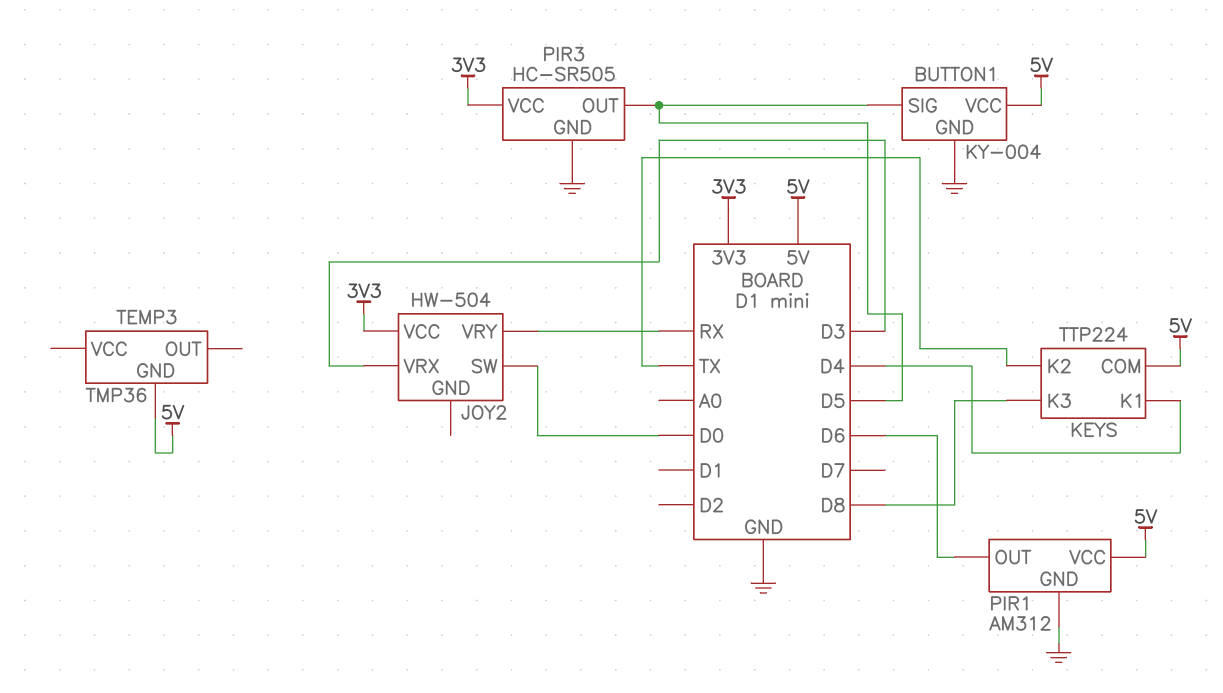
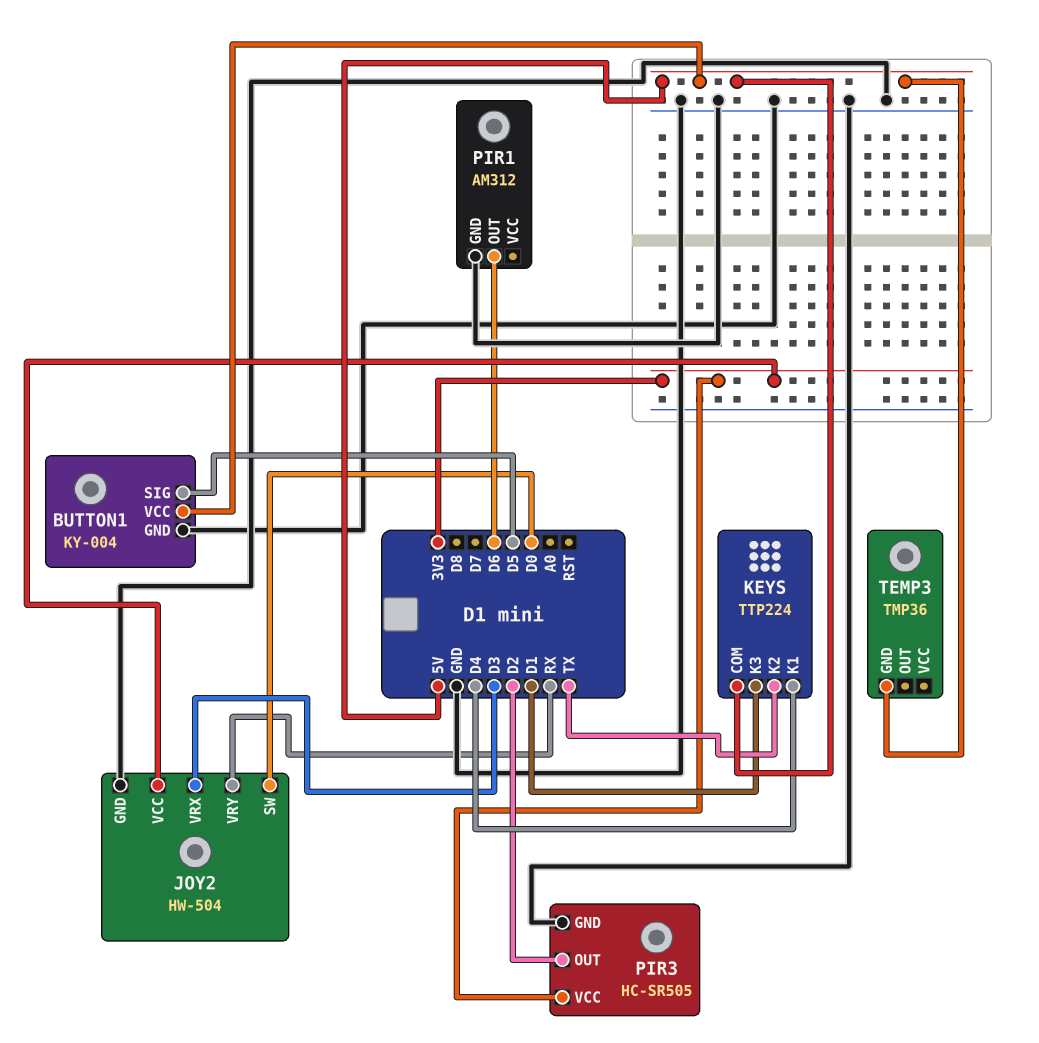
JOY2 pin GND: none -> GND
KEYS pin K3: D8 -> D1
PIR1 pin VCC: 5V -> none
PIR3 pin OUT: D5 -> D2

